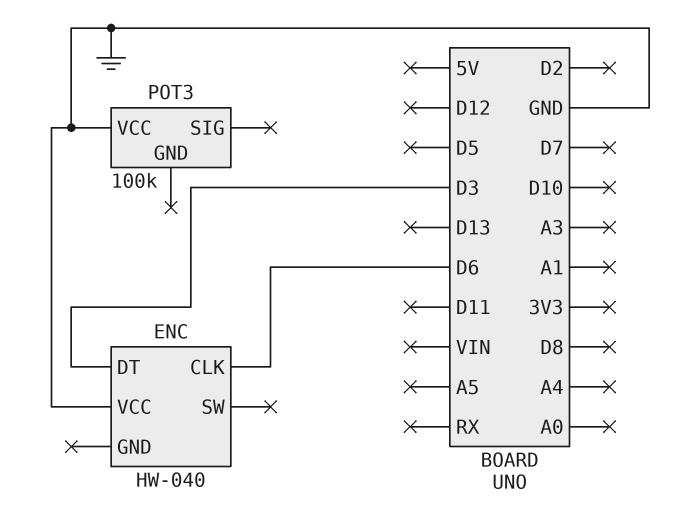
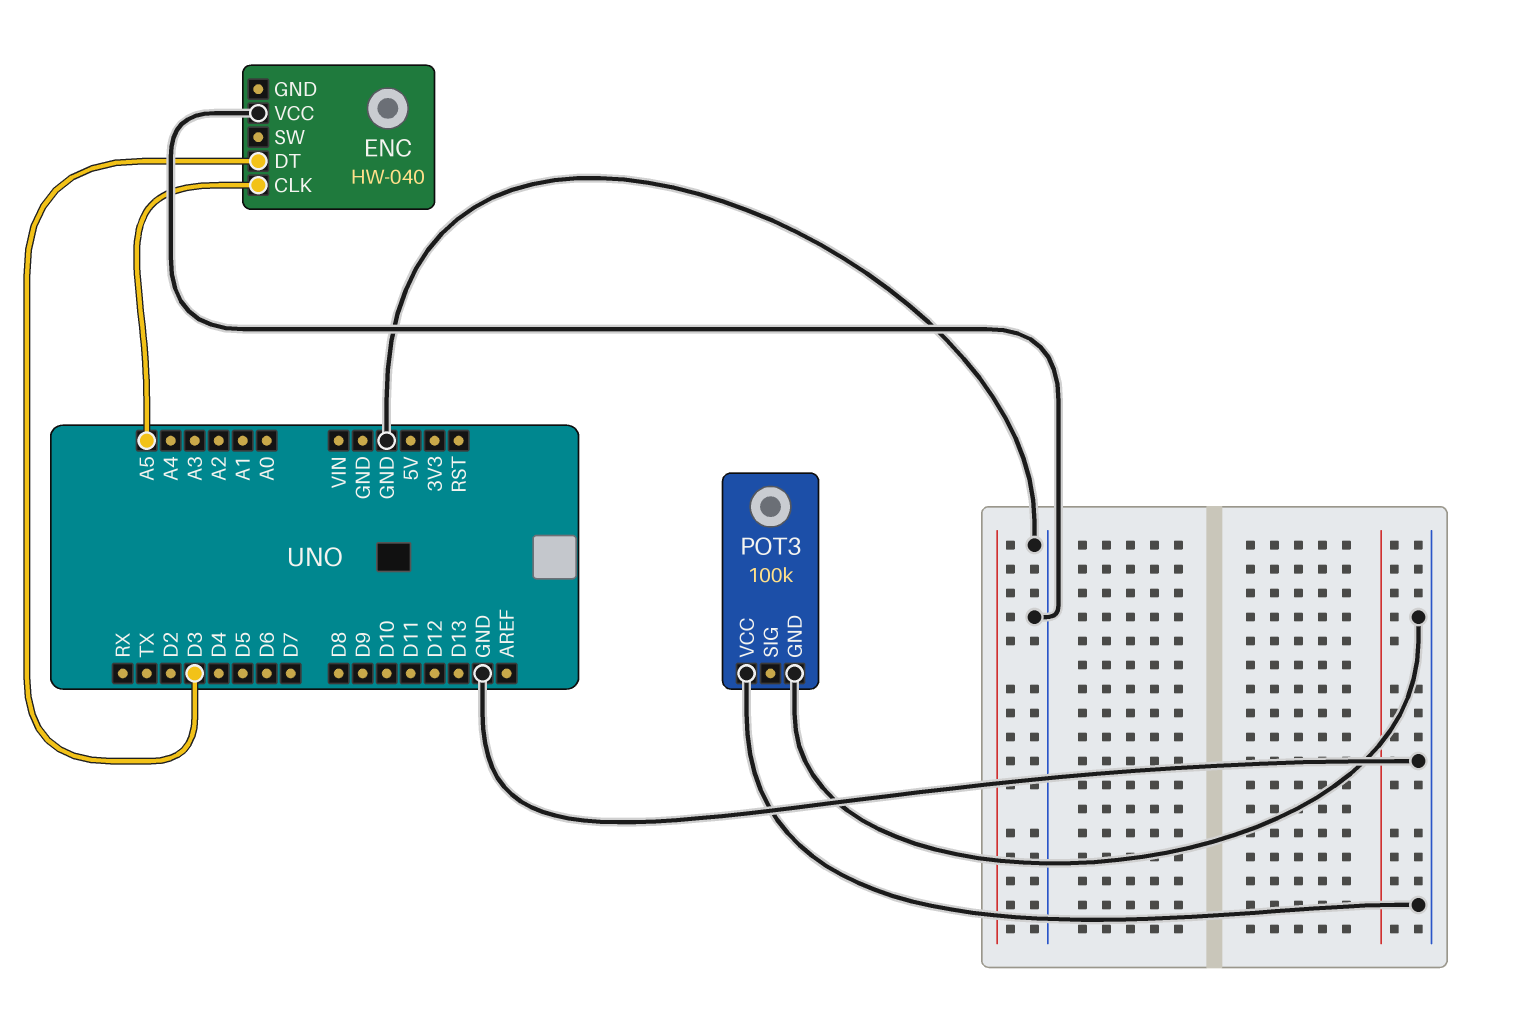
ENC pin CLK: D6 -> A5
POT3 pin GND: none -> GND

